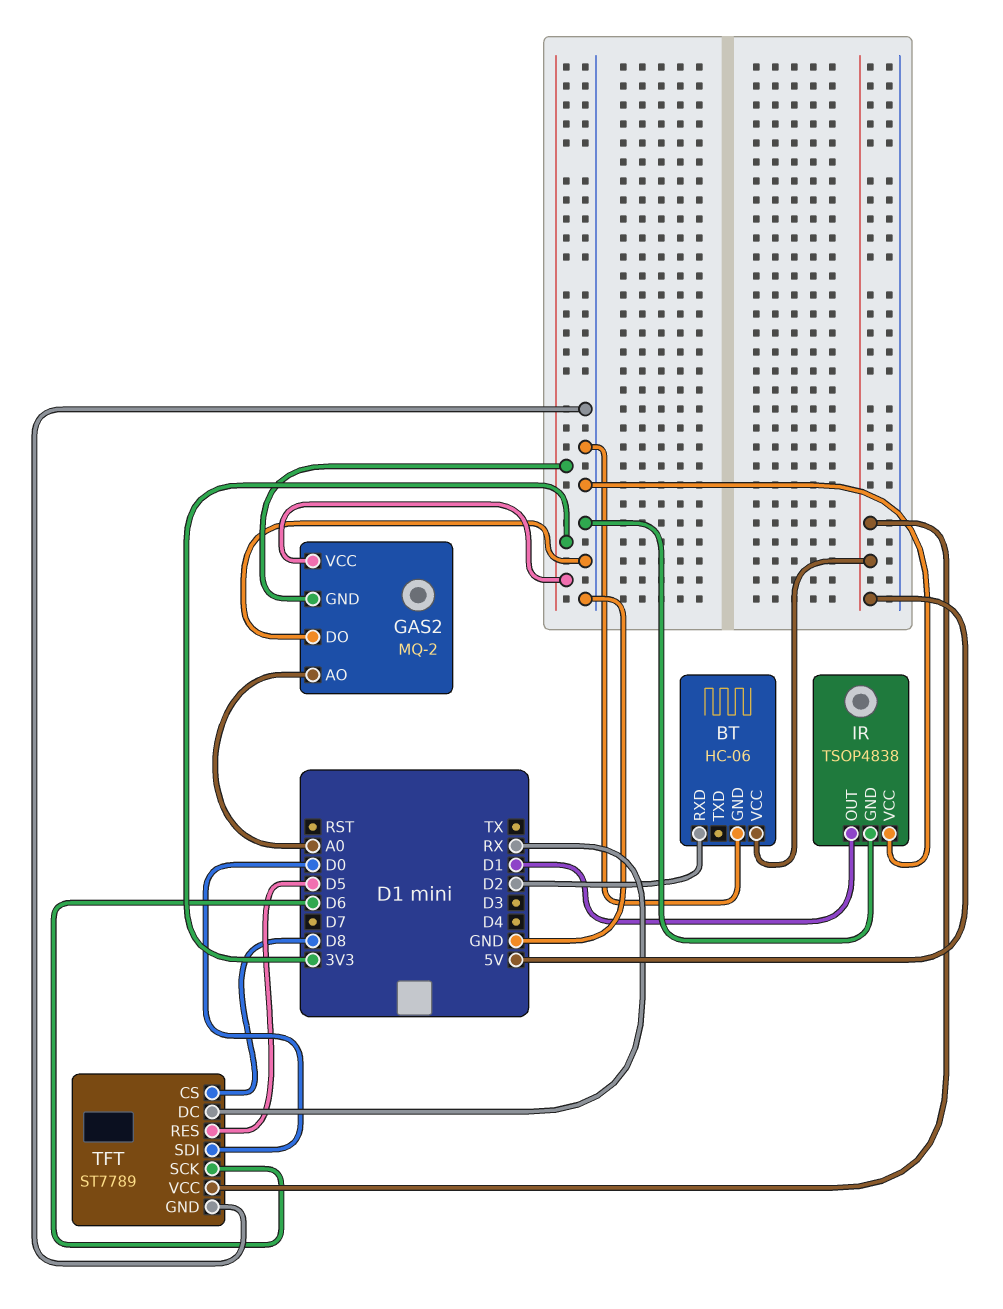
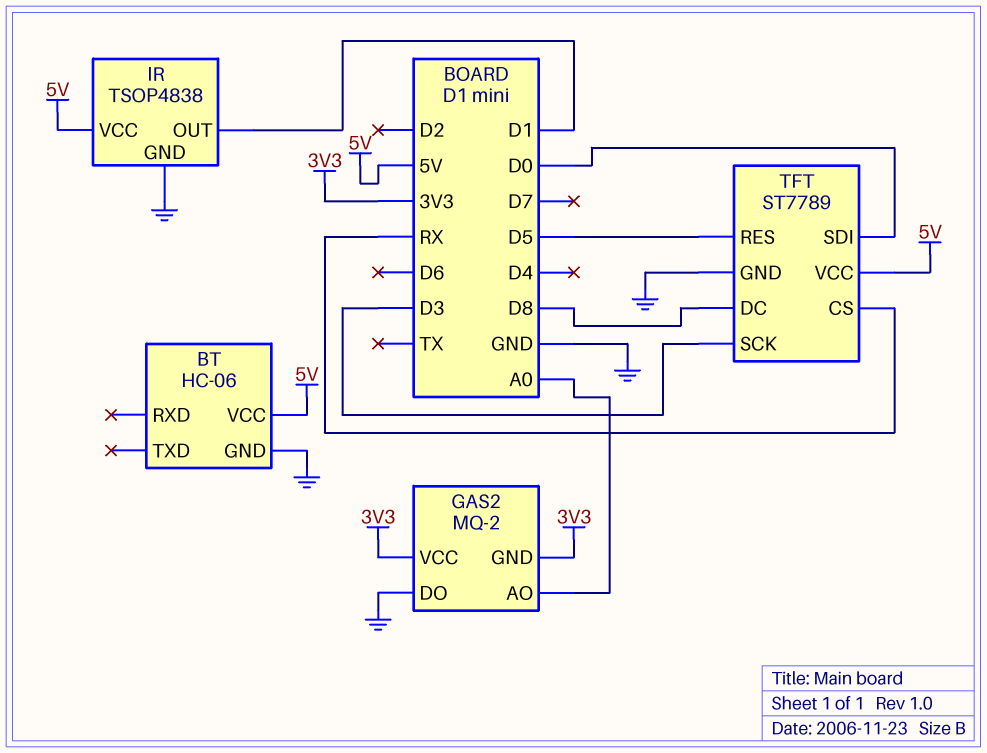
BT pin RXD: D2 -> none
IR pin VCC: GND -> 5V
TFT pin CS: D8 -> RX
TFT pin DC: RX -> D8
TFT pin SCK: D6 -> D3

